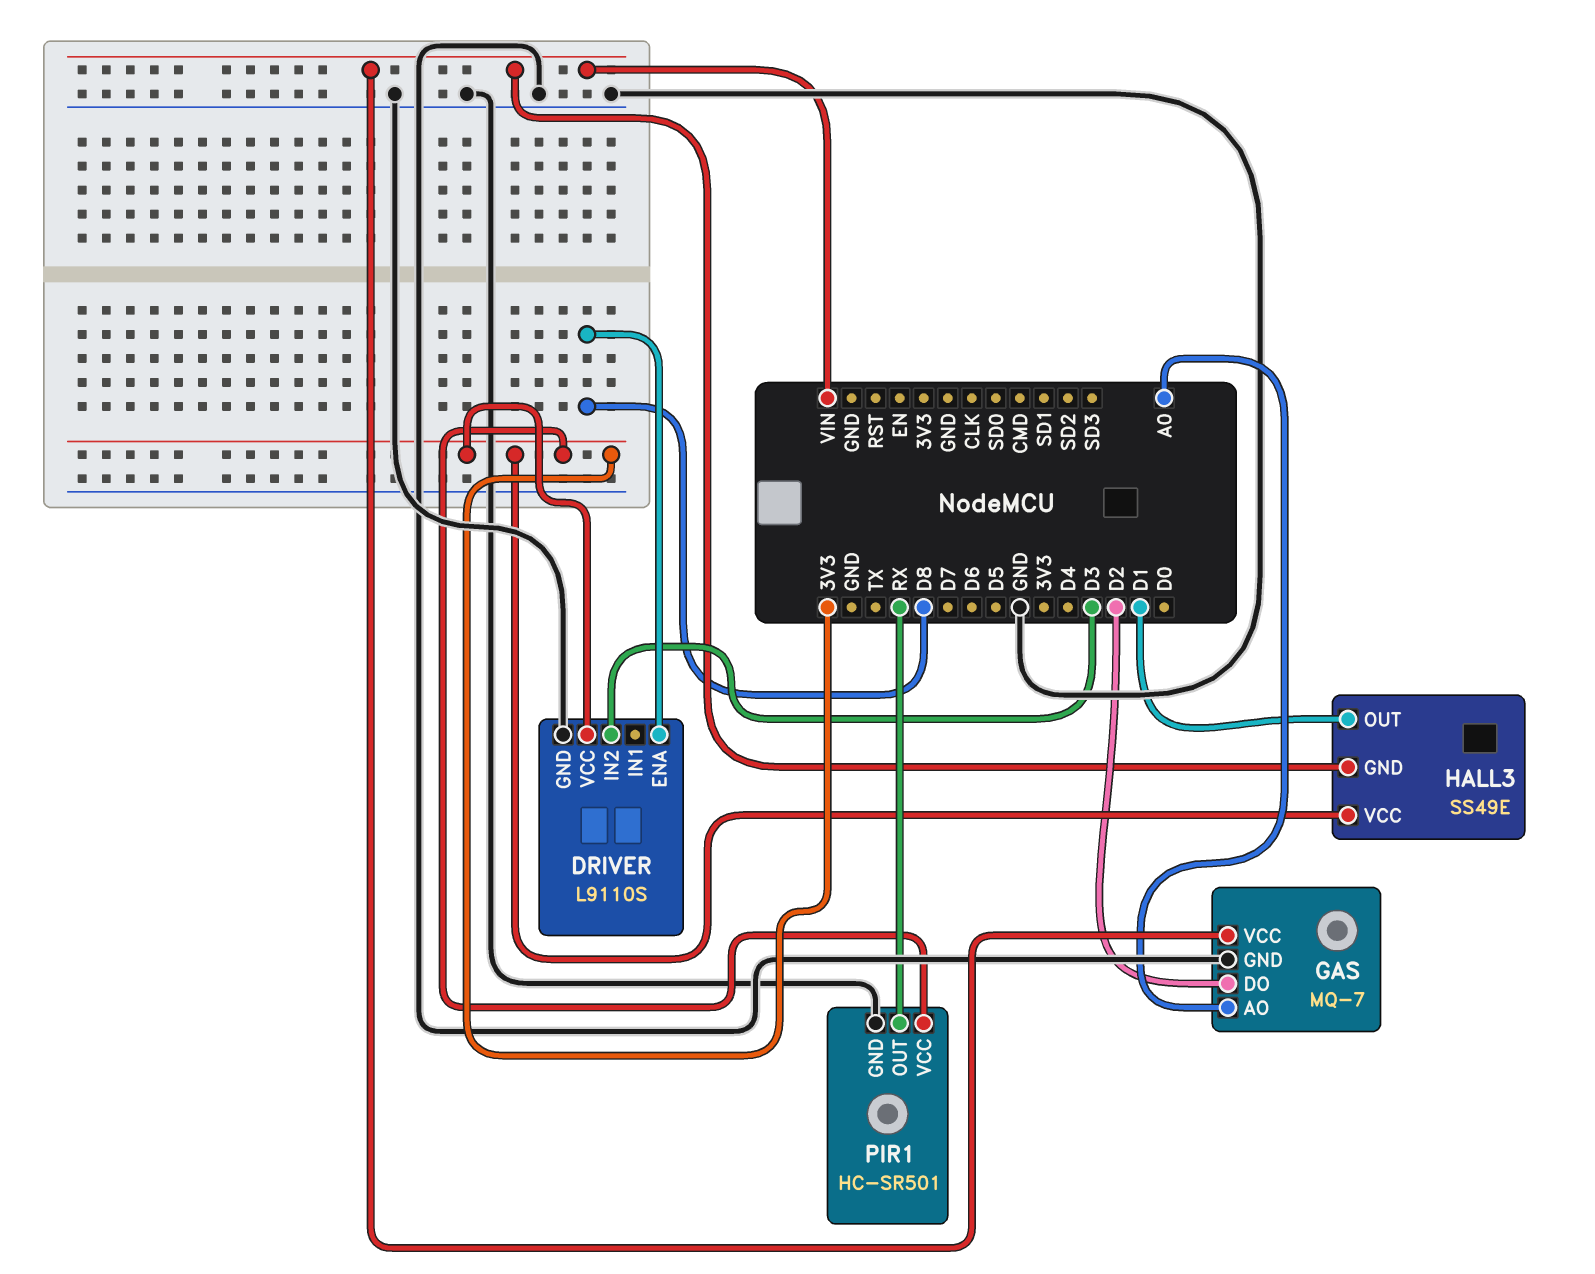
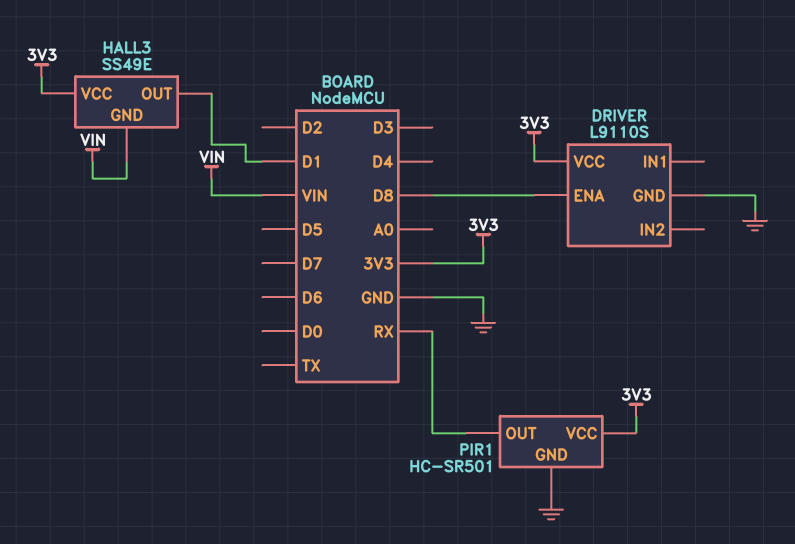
DRIVER pin IN2: D3 -> none
GAS: MQ-7 -> none
GAS pin AO: A0 -> none
GAS pin DO: D2 -> none
GAS pin GND: GND -> none
GAS pin VCC: VIN -> none

